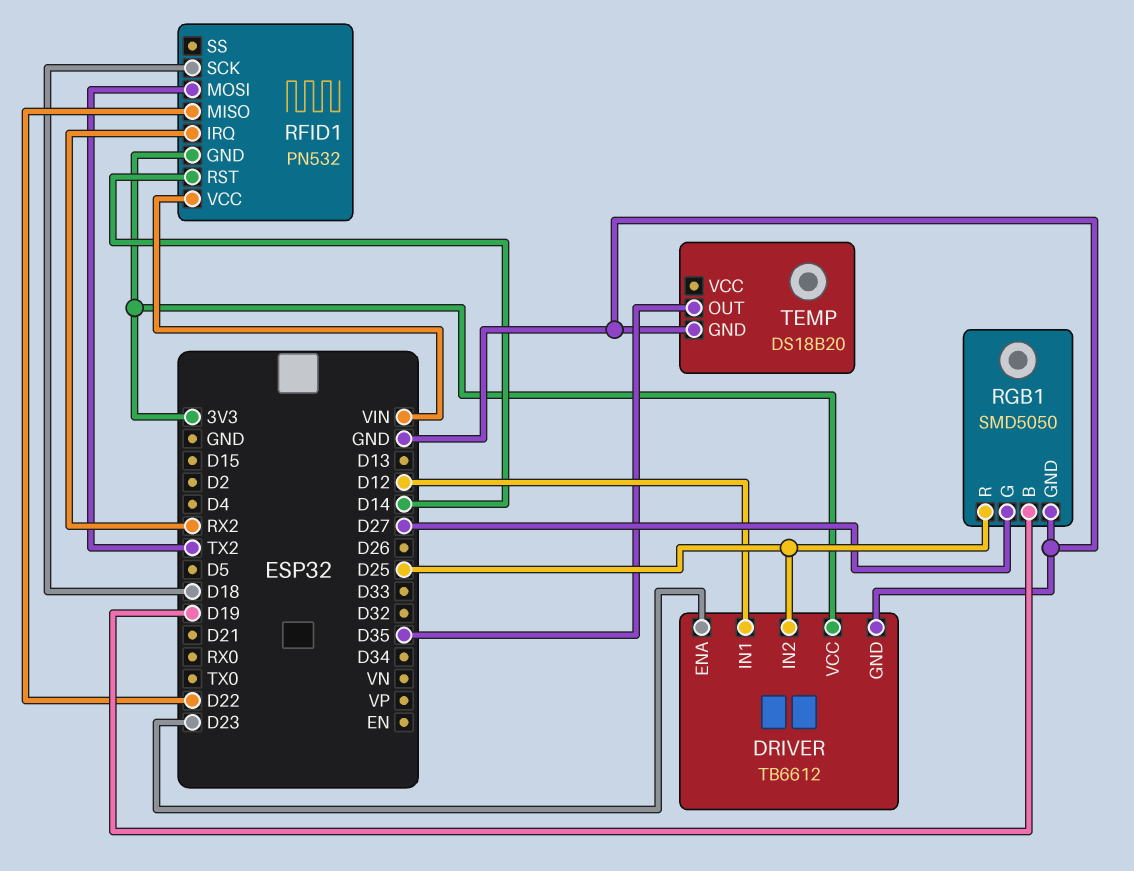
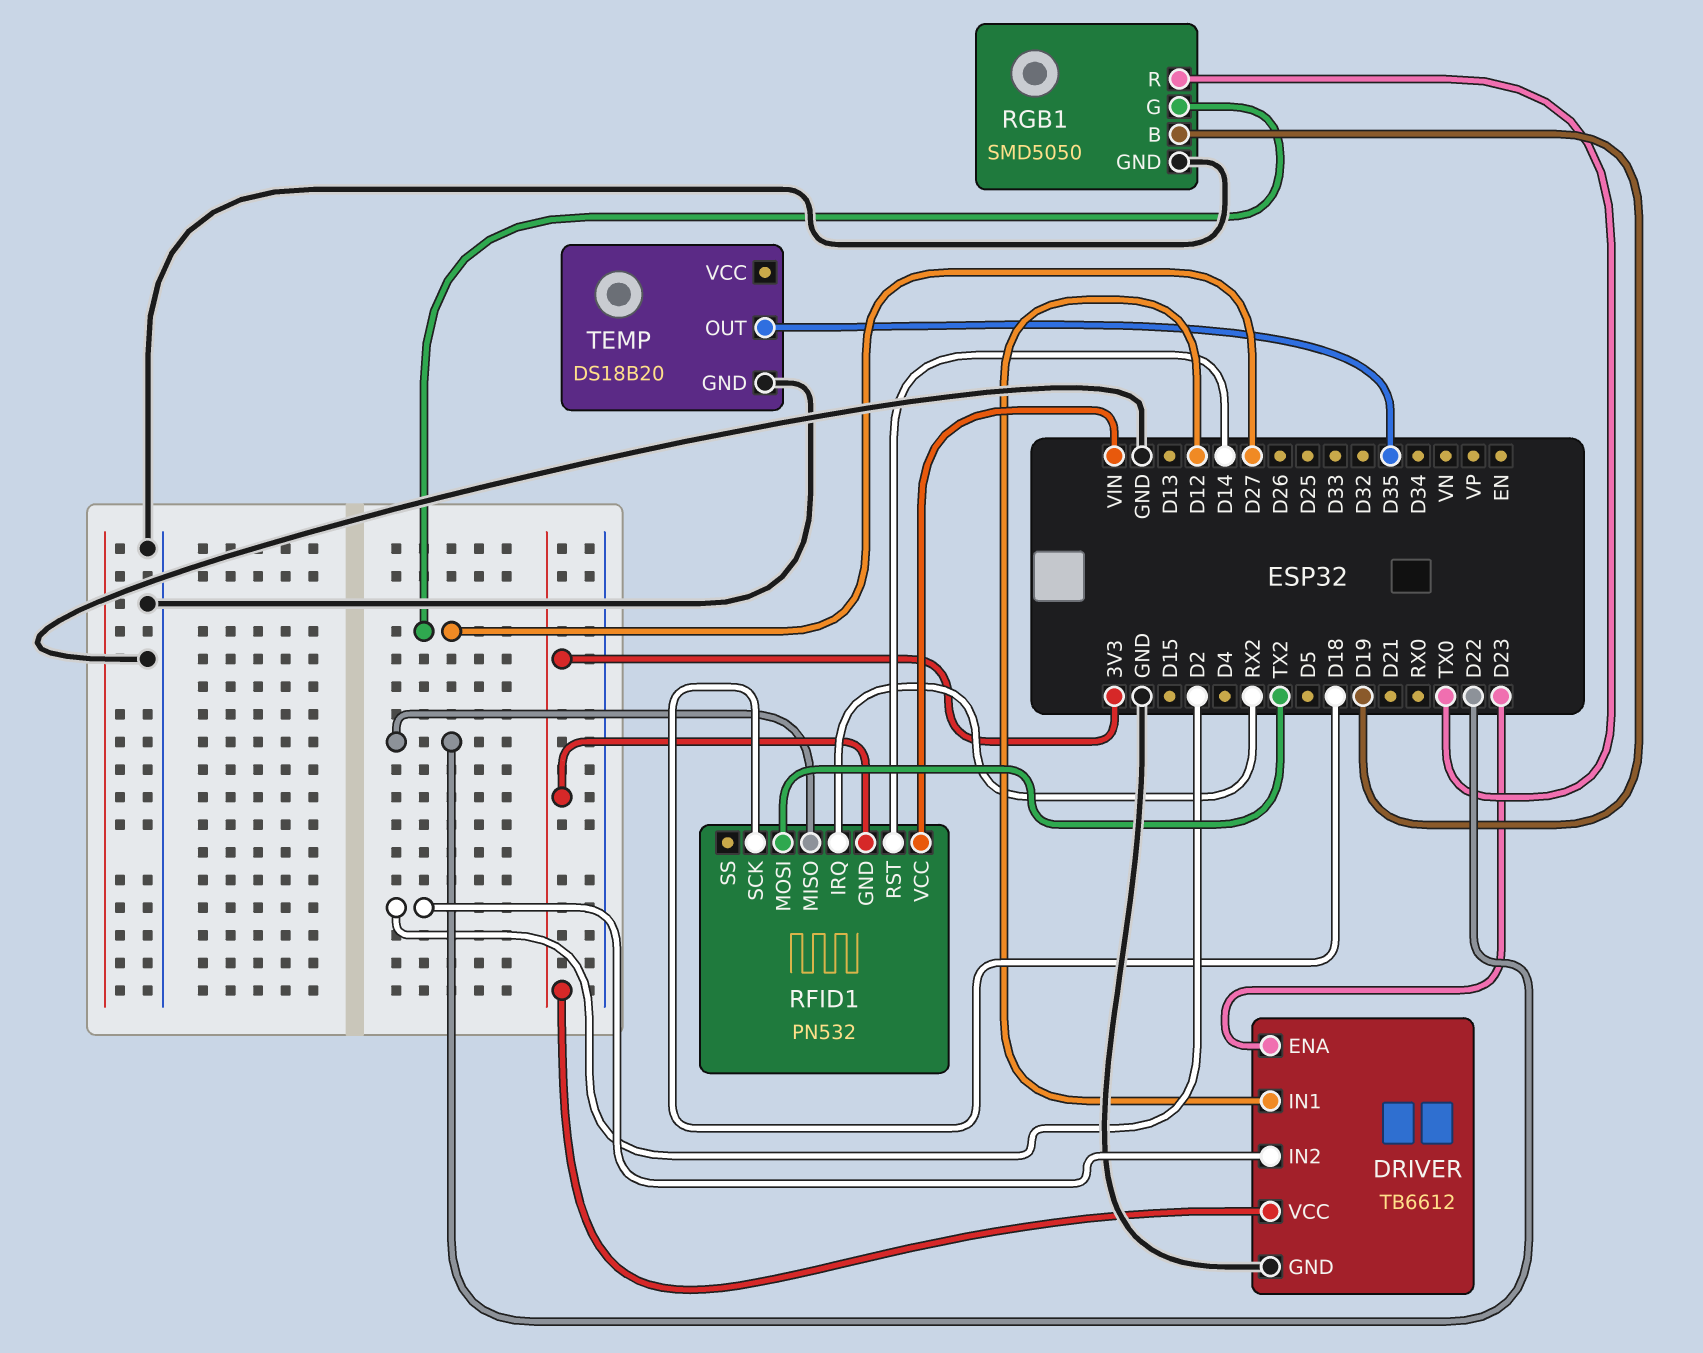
DRIVER pin IN2: D25 -> D2
RGB1 pin R: D25 -> TX0

